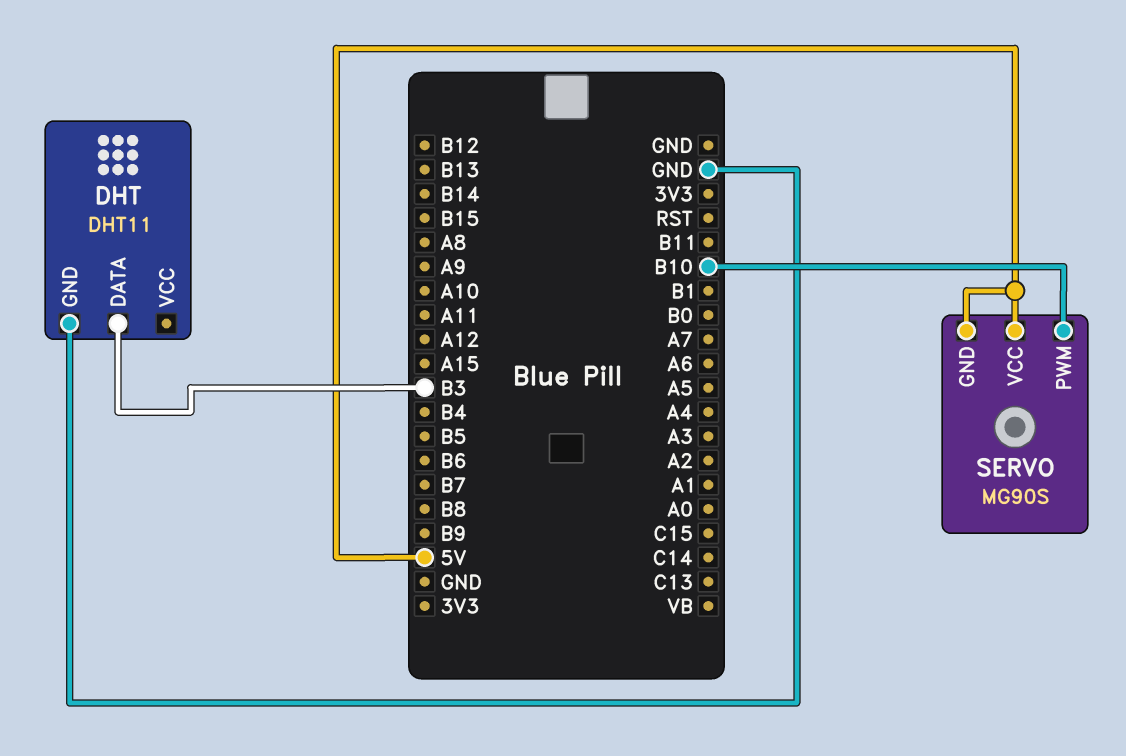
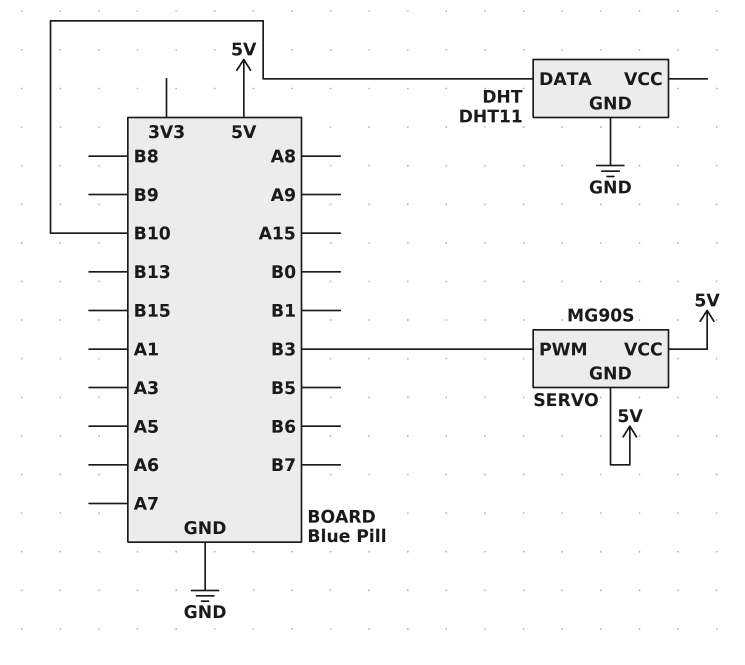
DHT pin DATA: B3 -> B10
SERVO pin PWM: B10 -> B3

